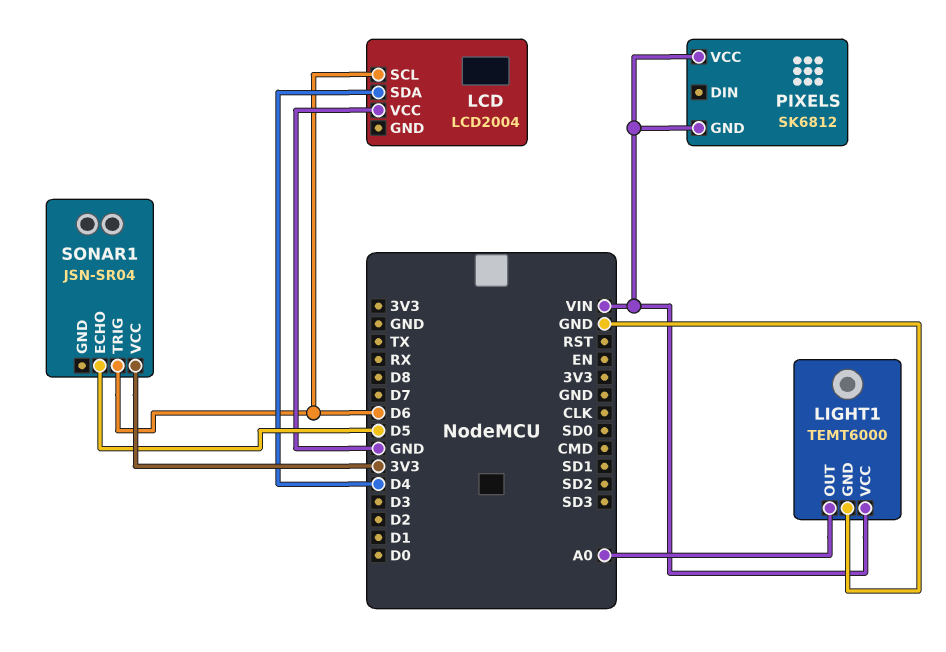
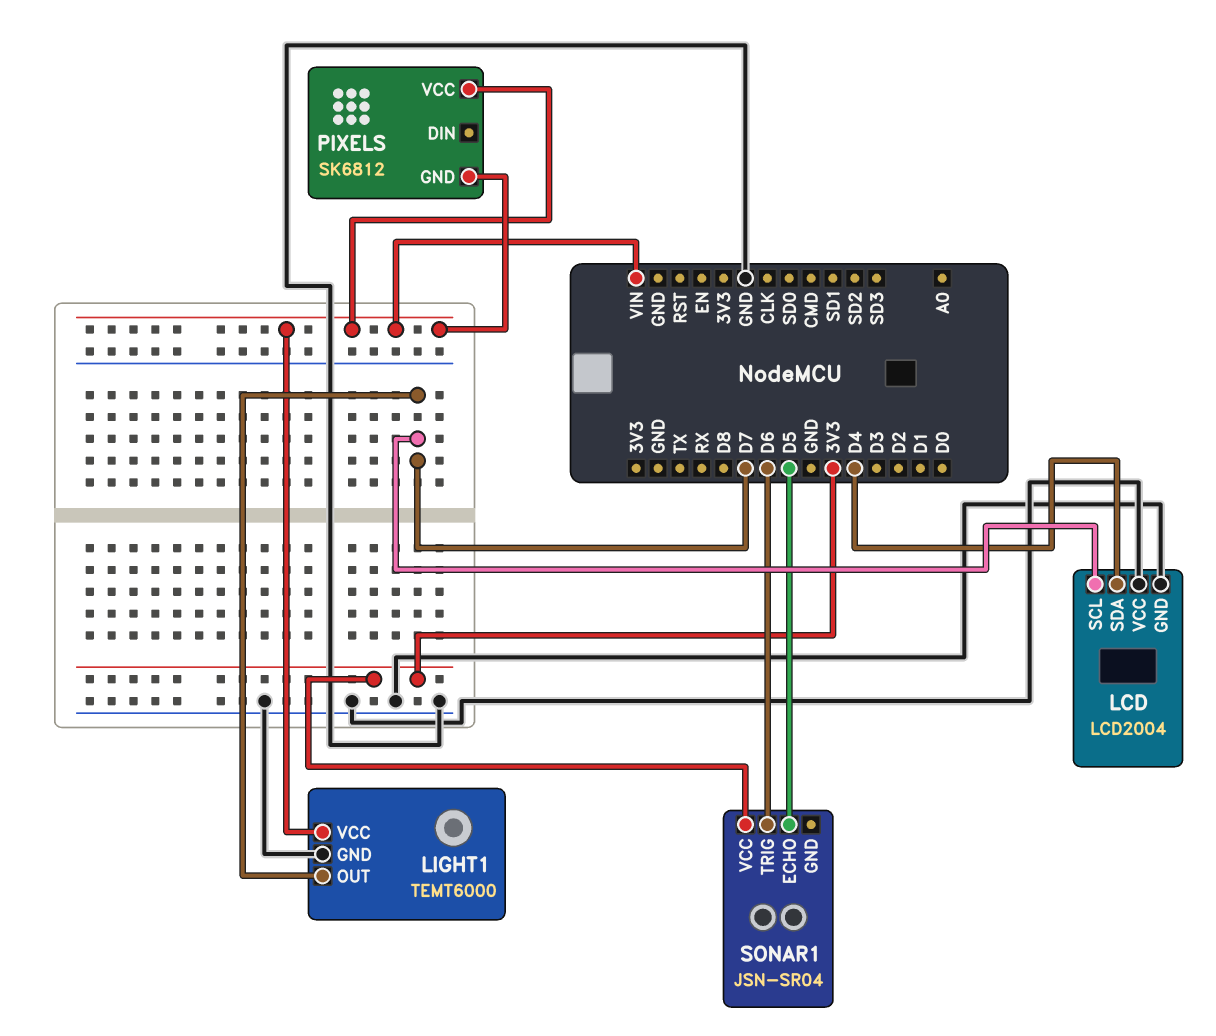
LCD pin GND: none -> GND
LCD pin SCL: D6 -> D7
LIGHT1 pin OUT: A0 -> D7

